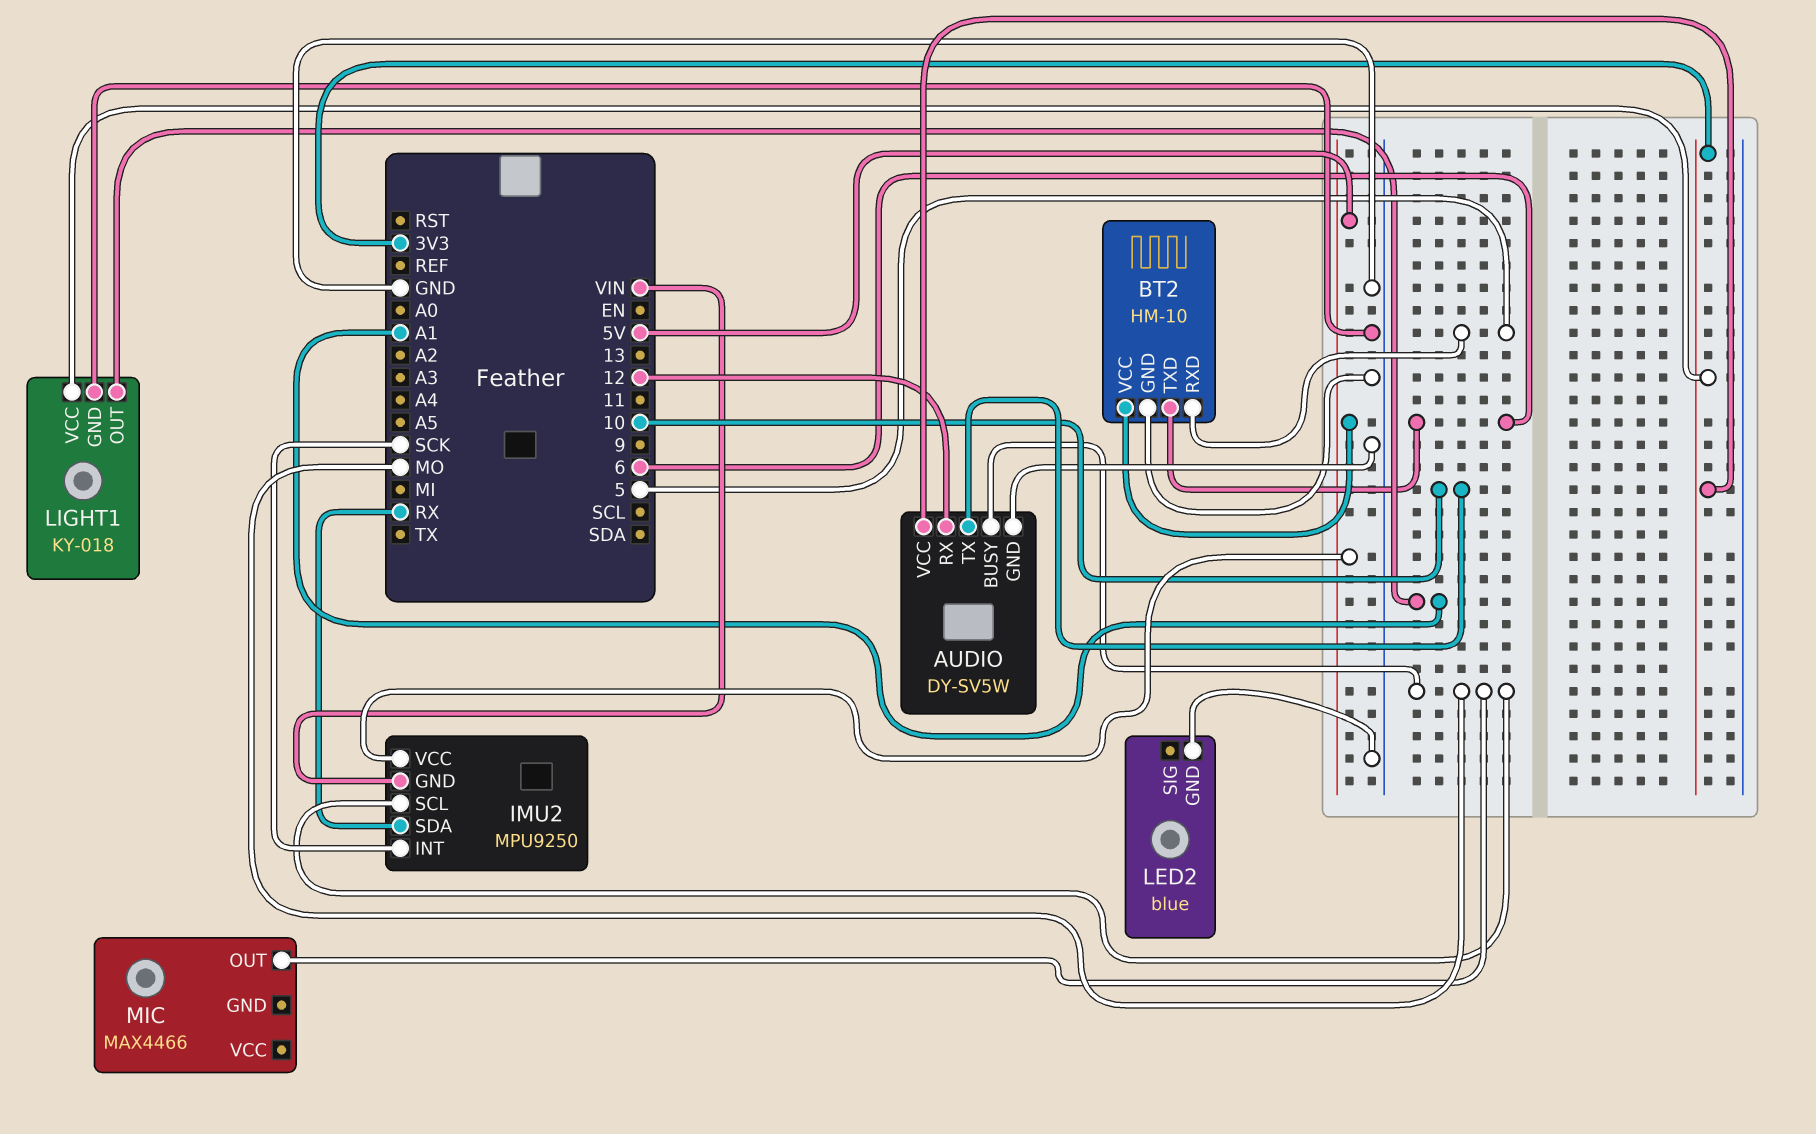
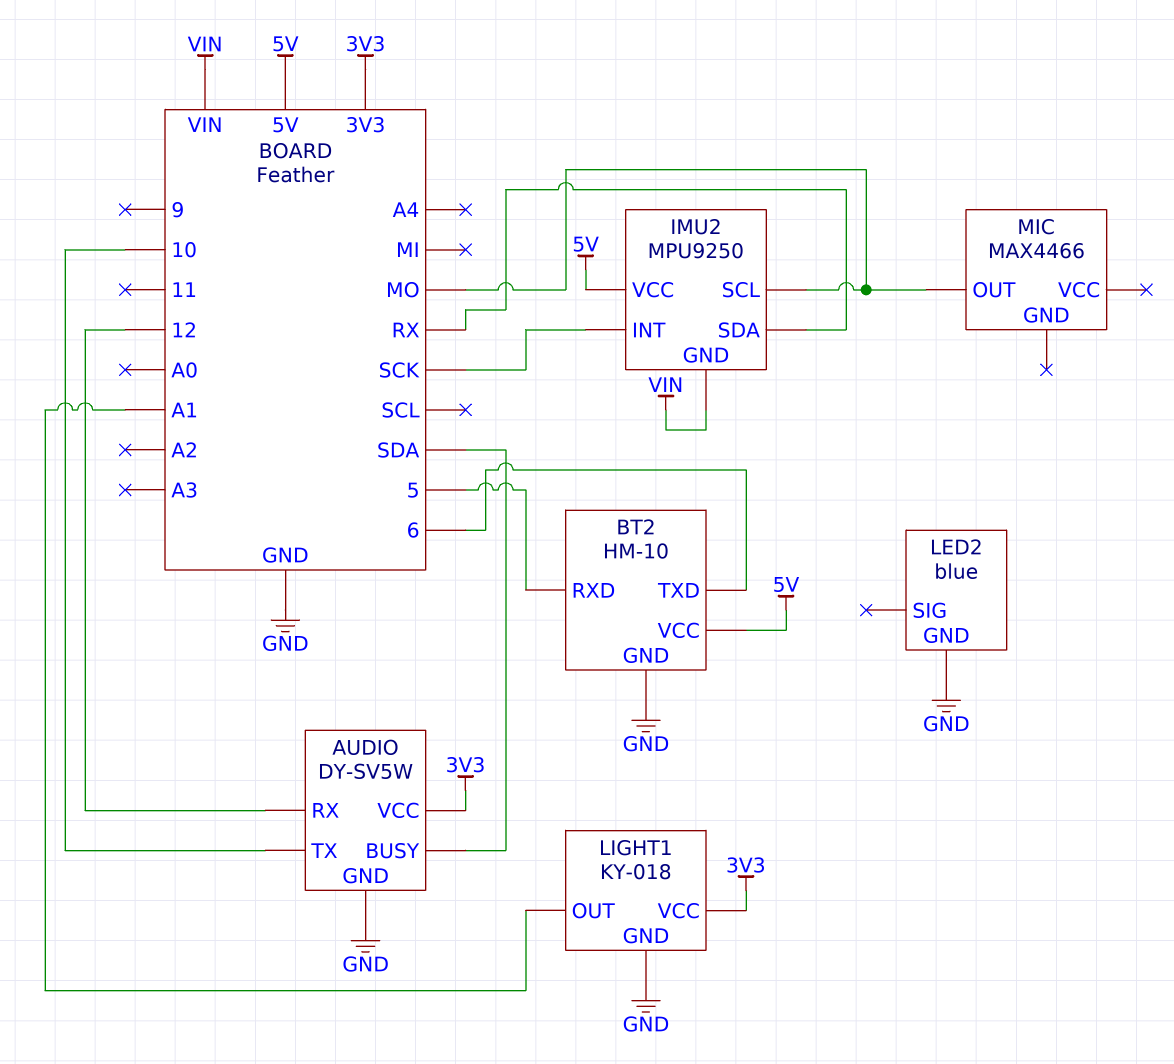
AUDIO pin BUSY: MO -> SDA

